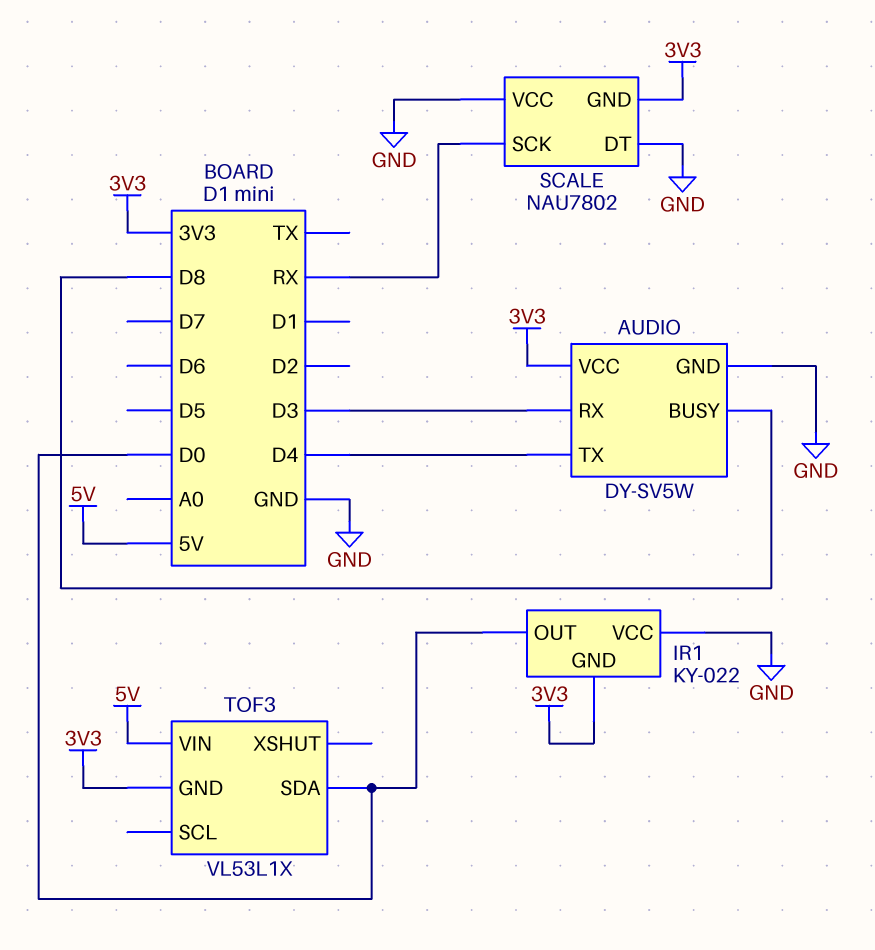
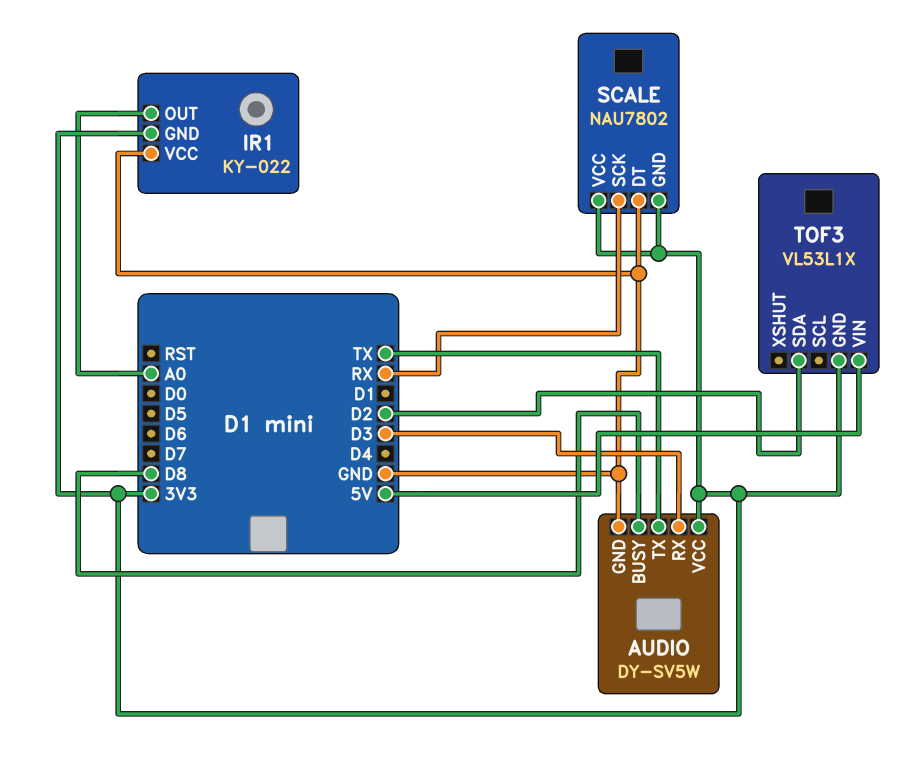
AUDIO pin TX: D4 -> TX
IR1 pin OUT: D0 -> A0
SCALE pin VCC: GND -> 3V3
TOF3 pin SDA: D0 -> D2

